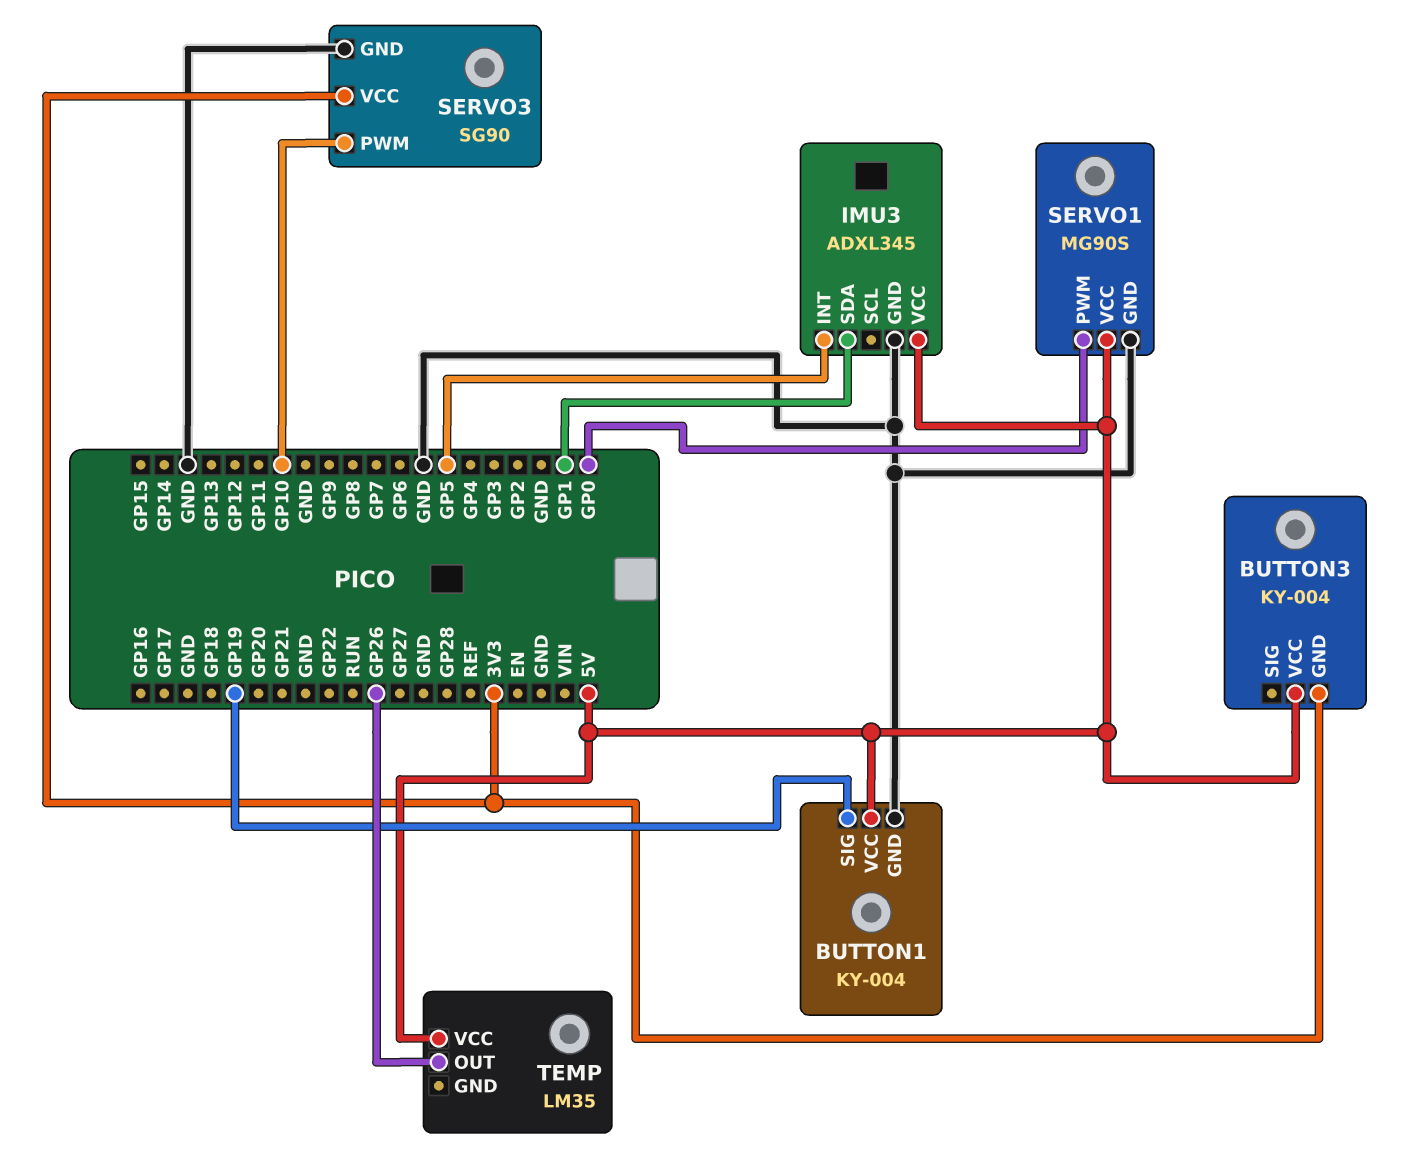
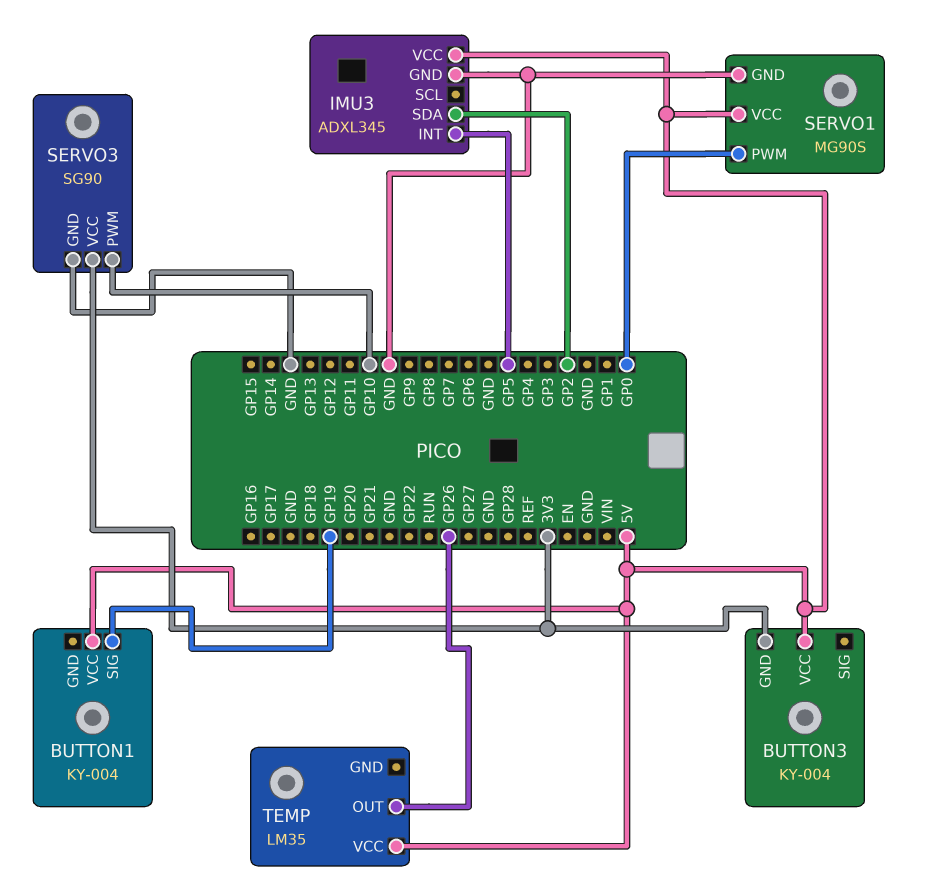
BUTTON1 pin GND: GND -> none
IMU3 pin SDA: GP1 -> GP2

